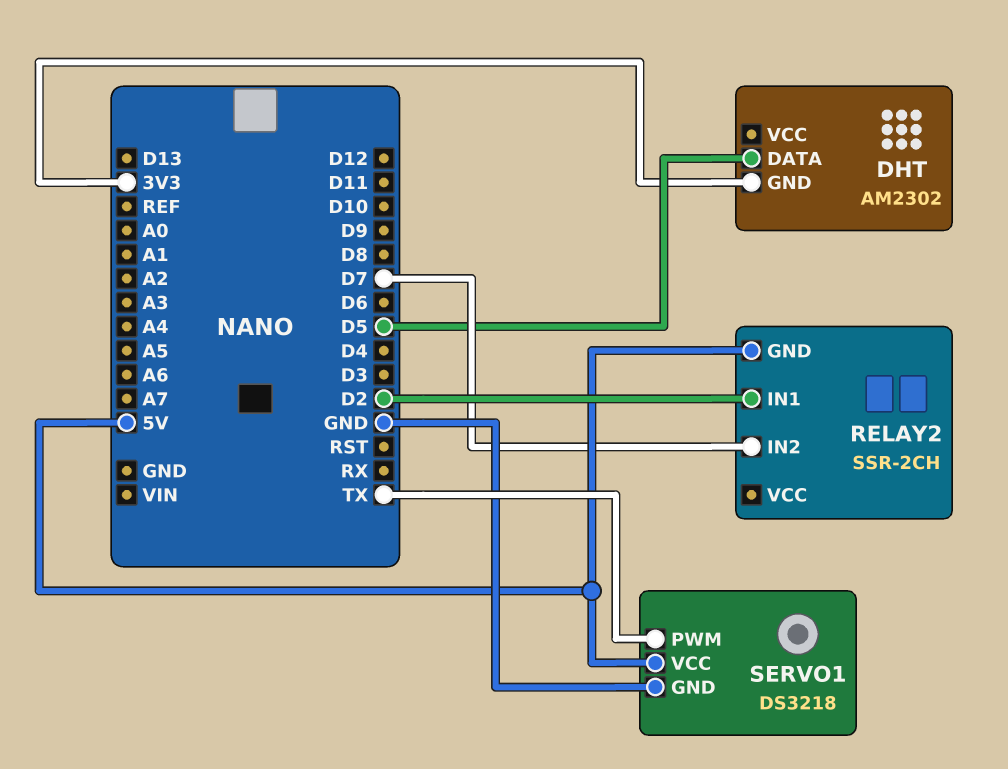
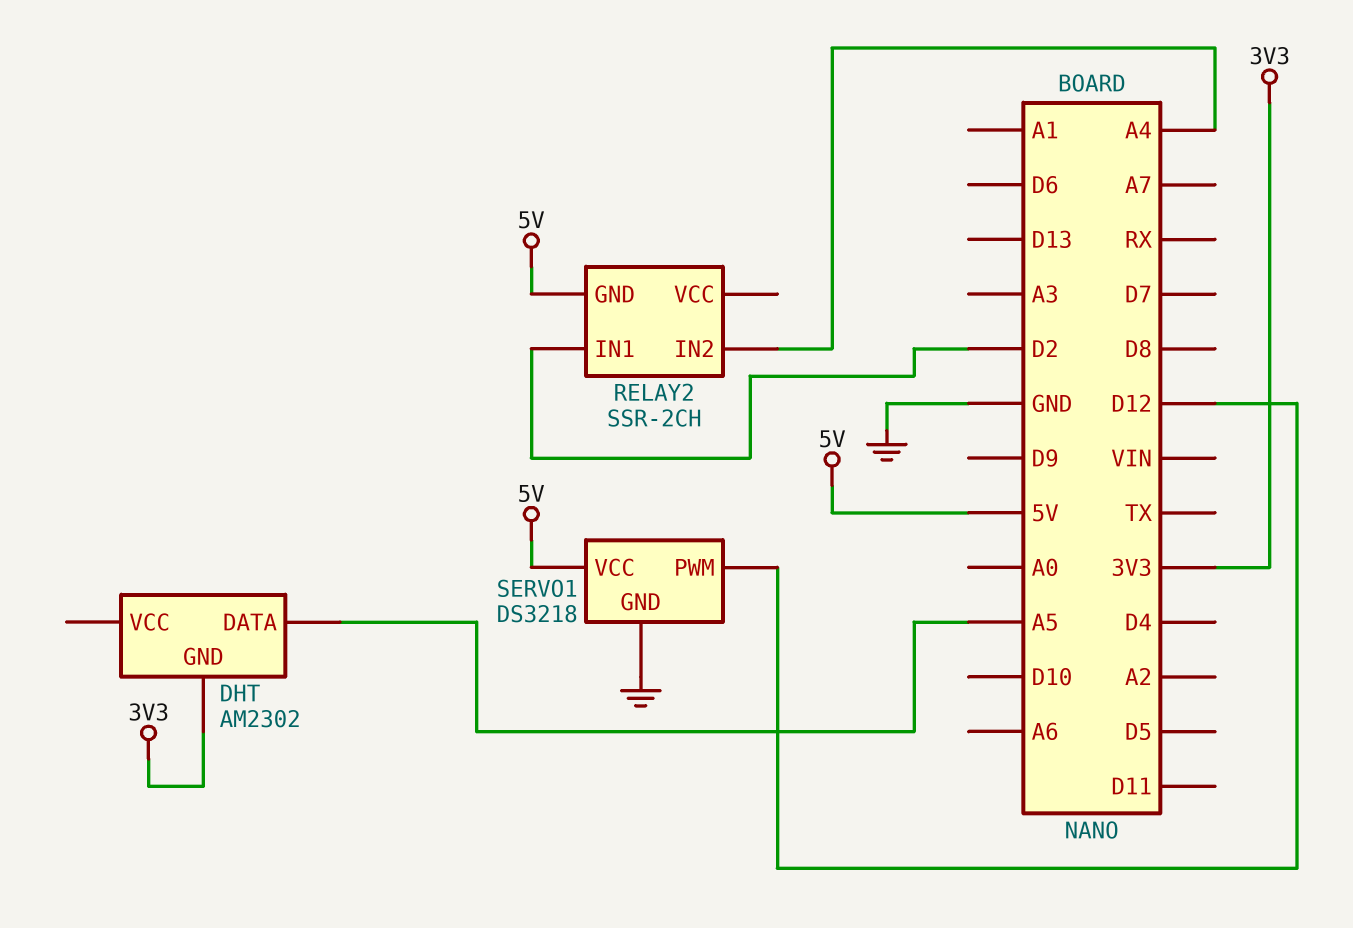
DHT pin DATA: D5 -> A5
RELAY2 pin IN2: D7 -> A4
SERVO1 pin PWM: TX -> D12

